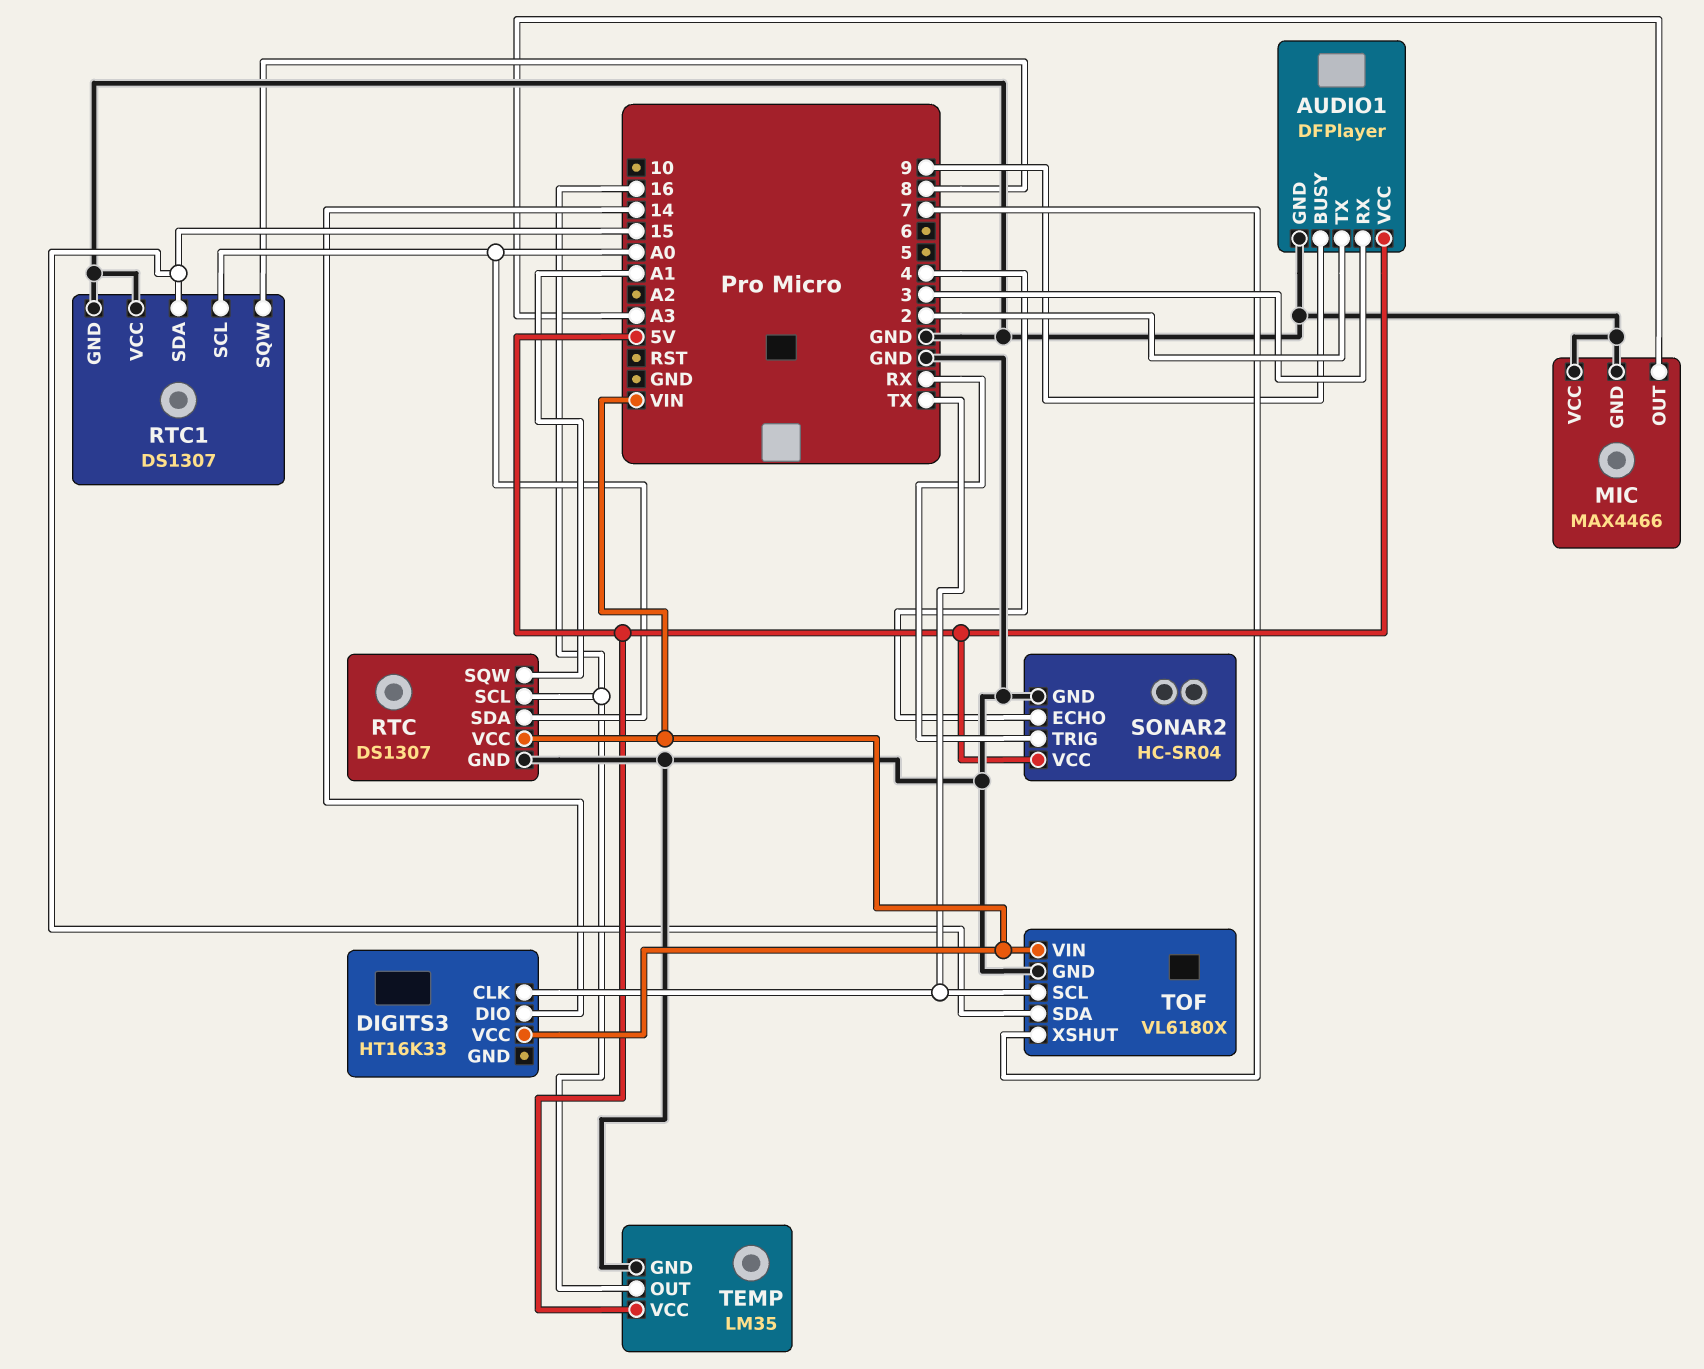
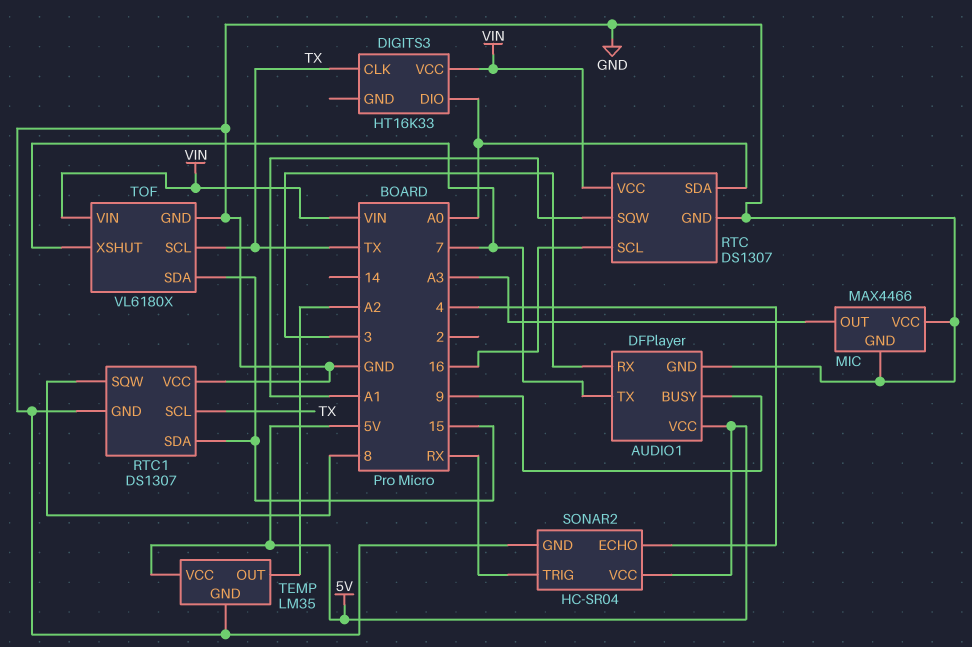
AUDIO1 pin TX: 2 -> 7
DIGITS3 pin DIO: 14 -> A0
RTC1 pin SCL: A0 -> TX
TEMP pin OUT: 16 -> A2

